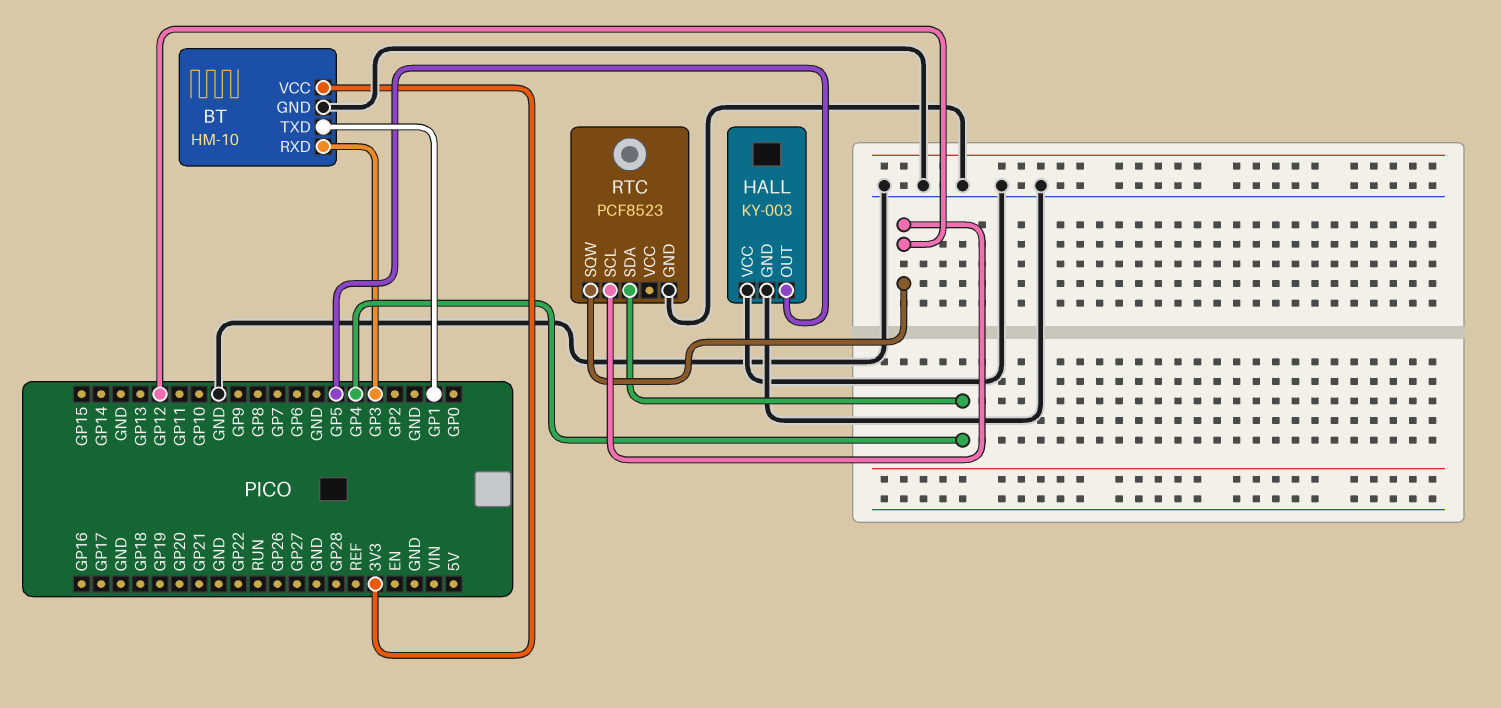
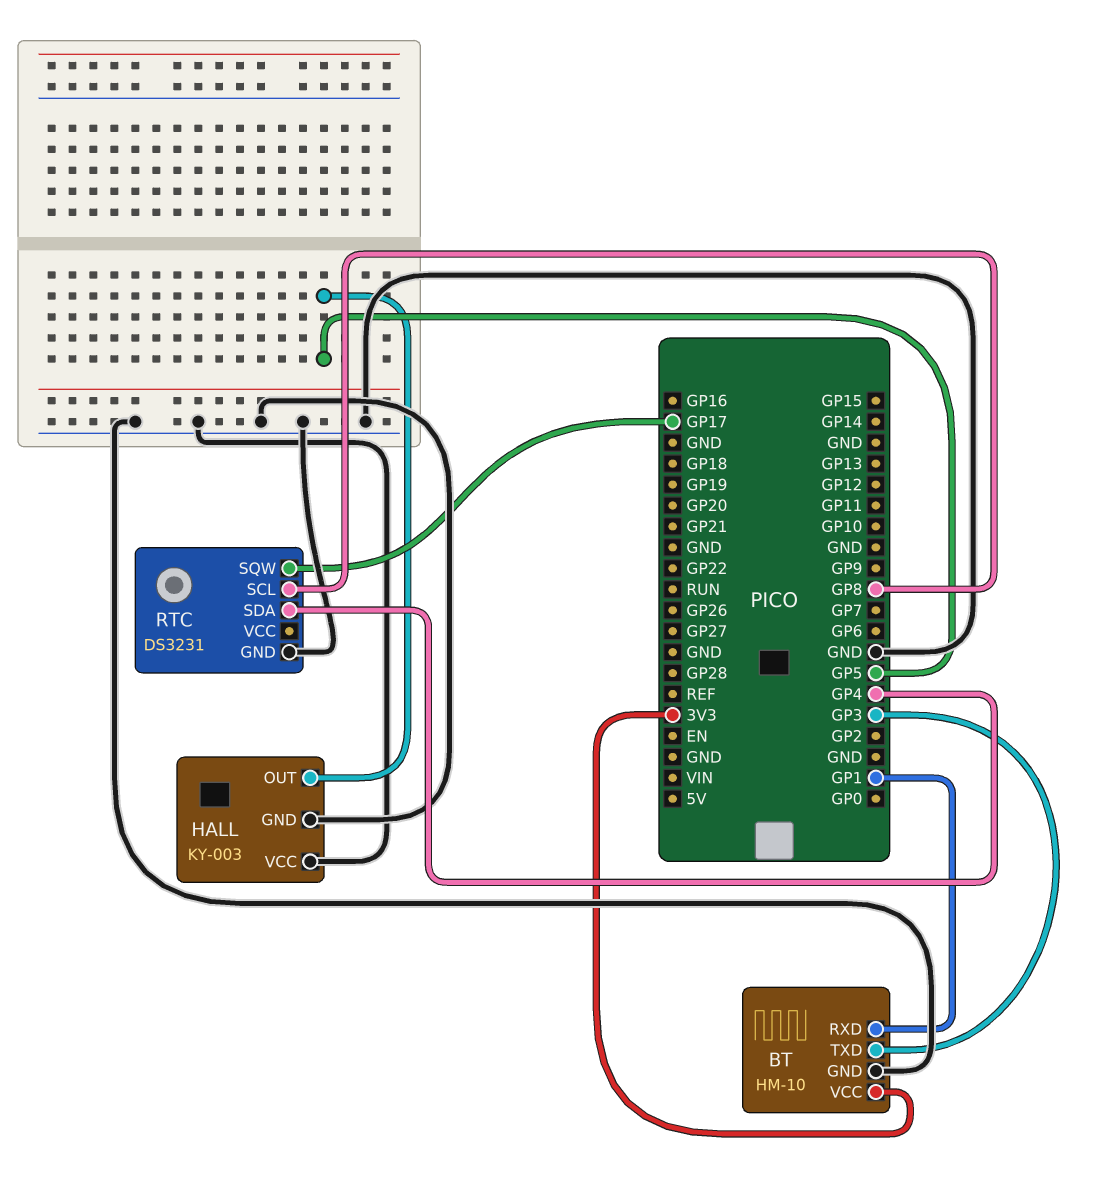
BT pin RXD: GP3 -> GP1
BT pin TXD: GP1 -> GP3
RTC: PCF8523 -> DS3231
RTC pin SCL: GP12 -> GP8
RTC pin SQW: GP12 -> GP17

